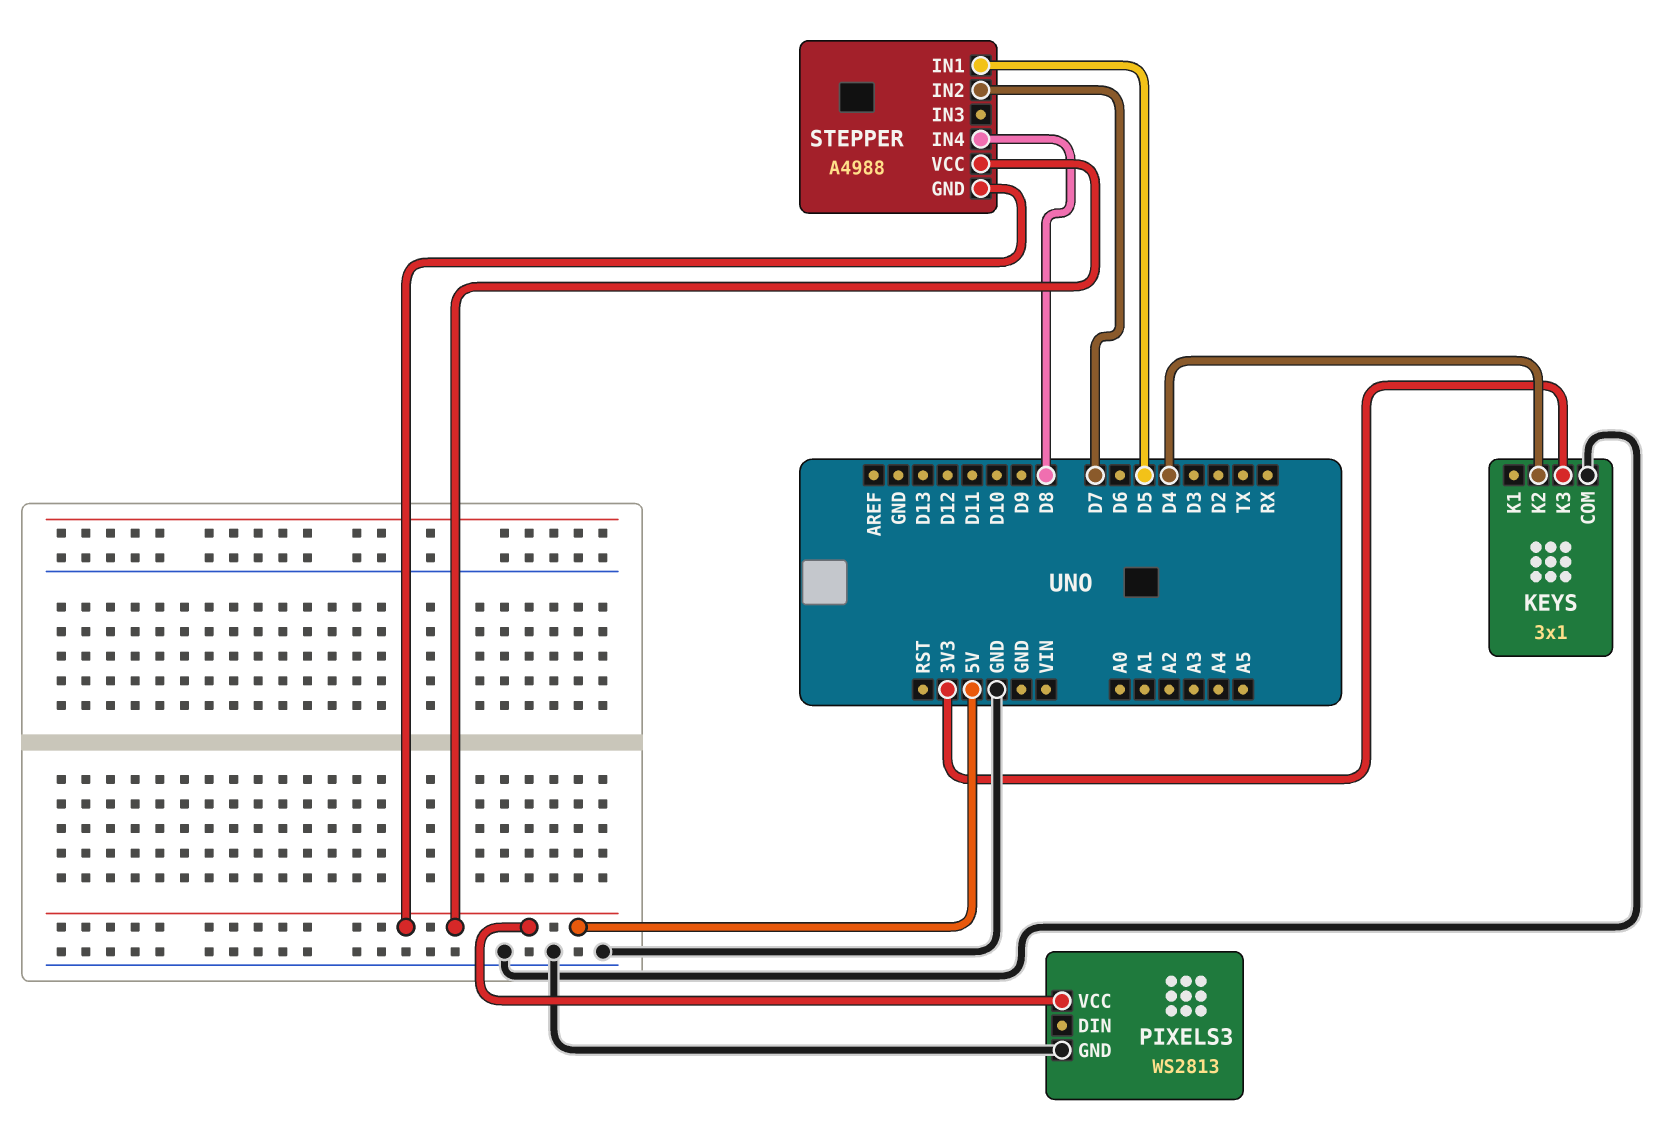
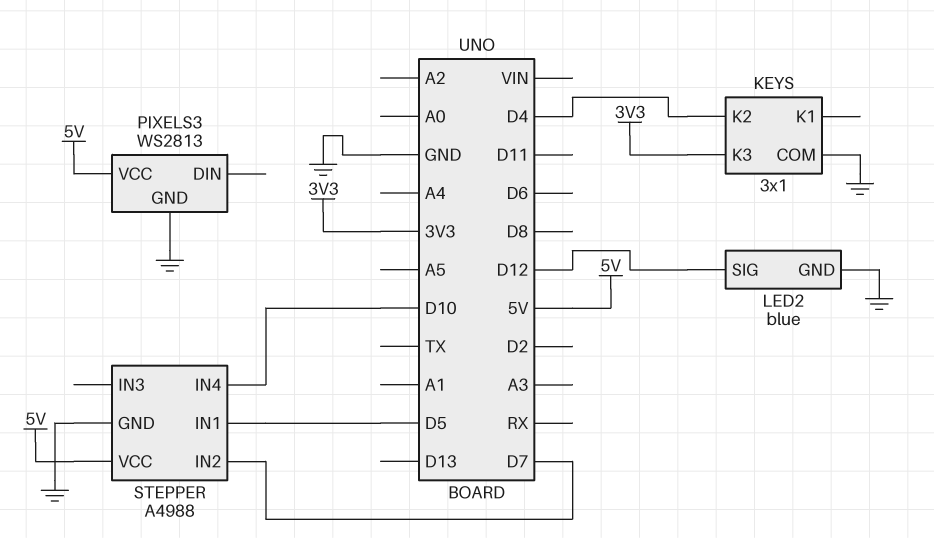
LED2: none -> blue
LED2 pin GND: none -> GND
LED2 pin SIG: none -> D12
STEPPER pin GND: 5V -> GND
STEPPER pin IN4: D8 -> D10

